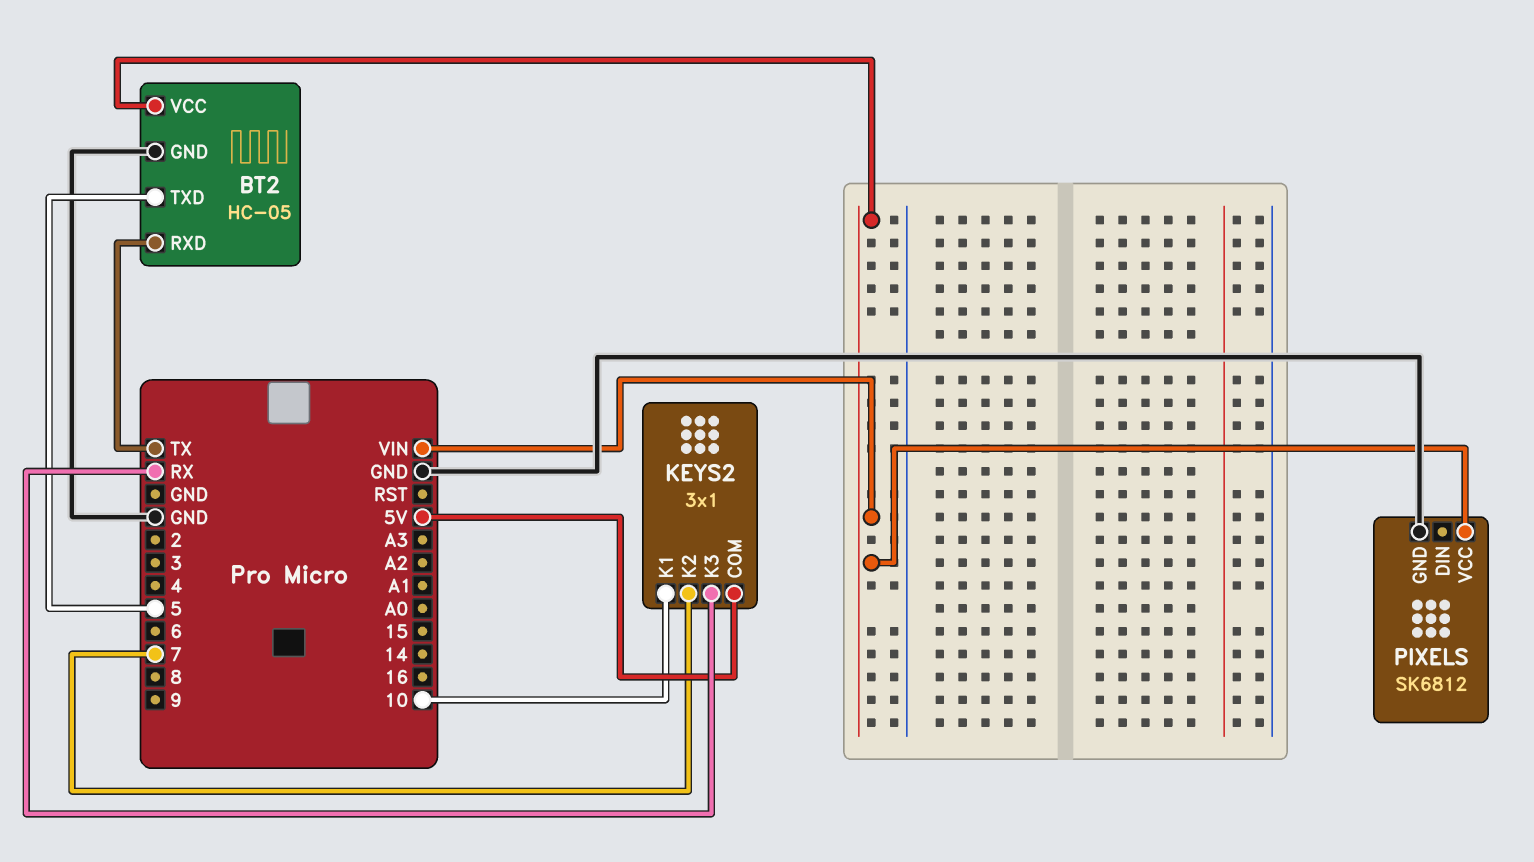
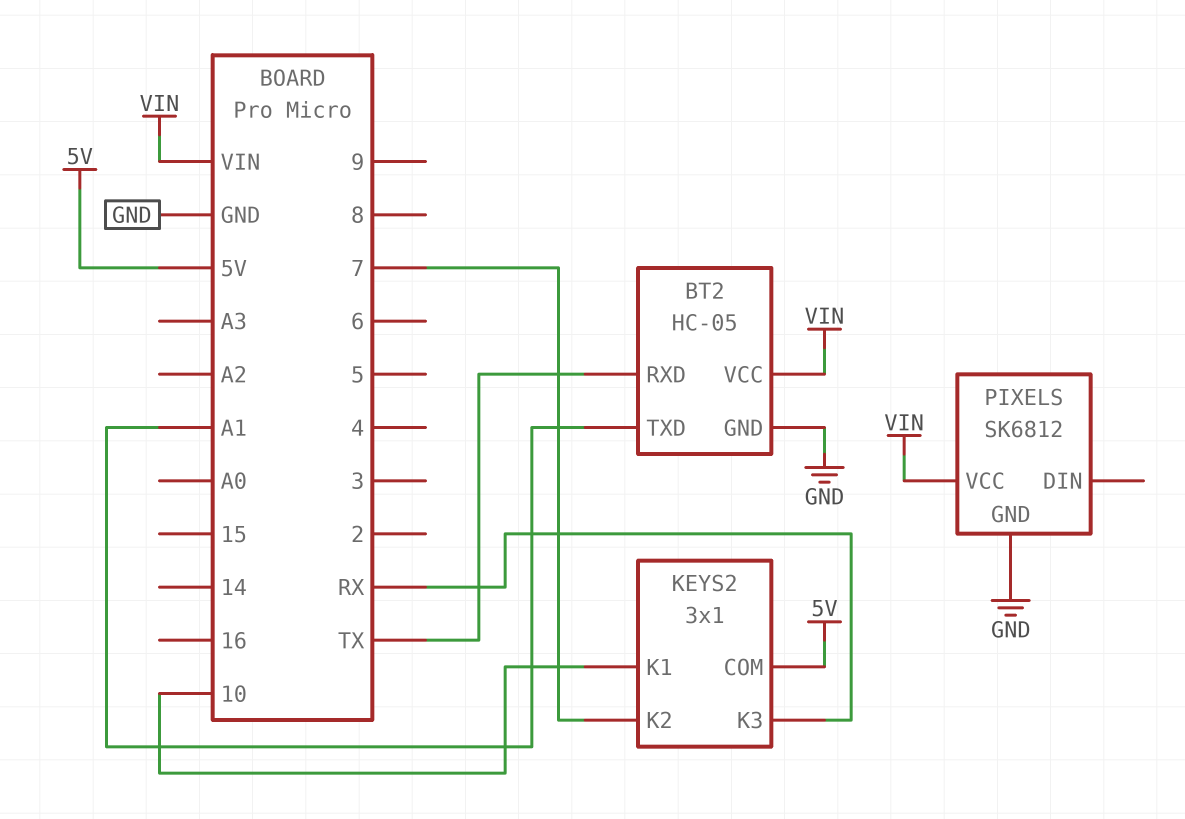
BT2 pin TXD: 5 -> A1

